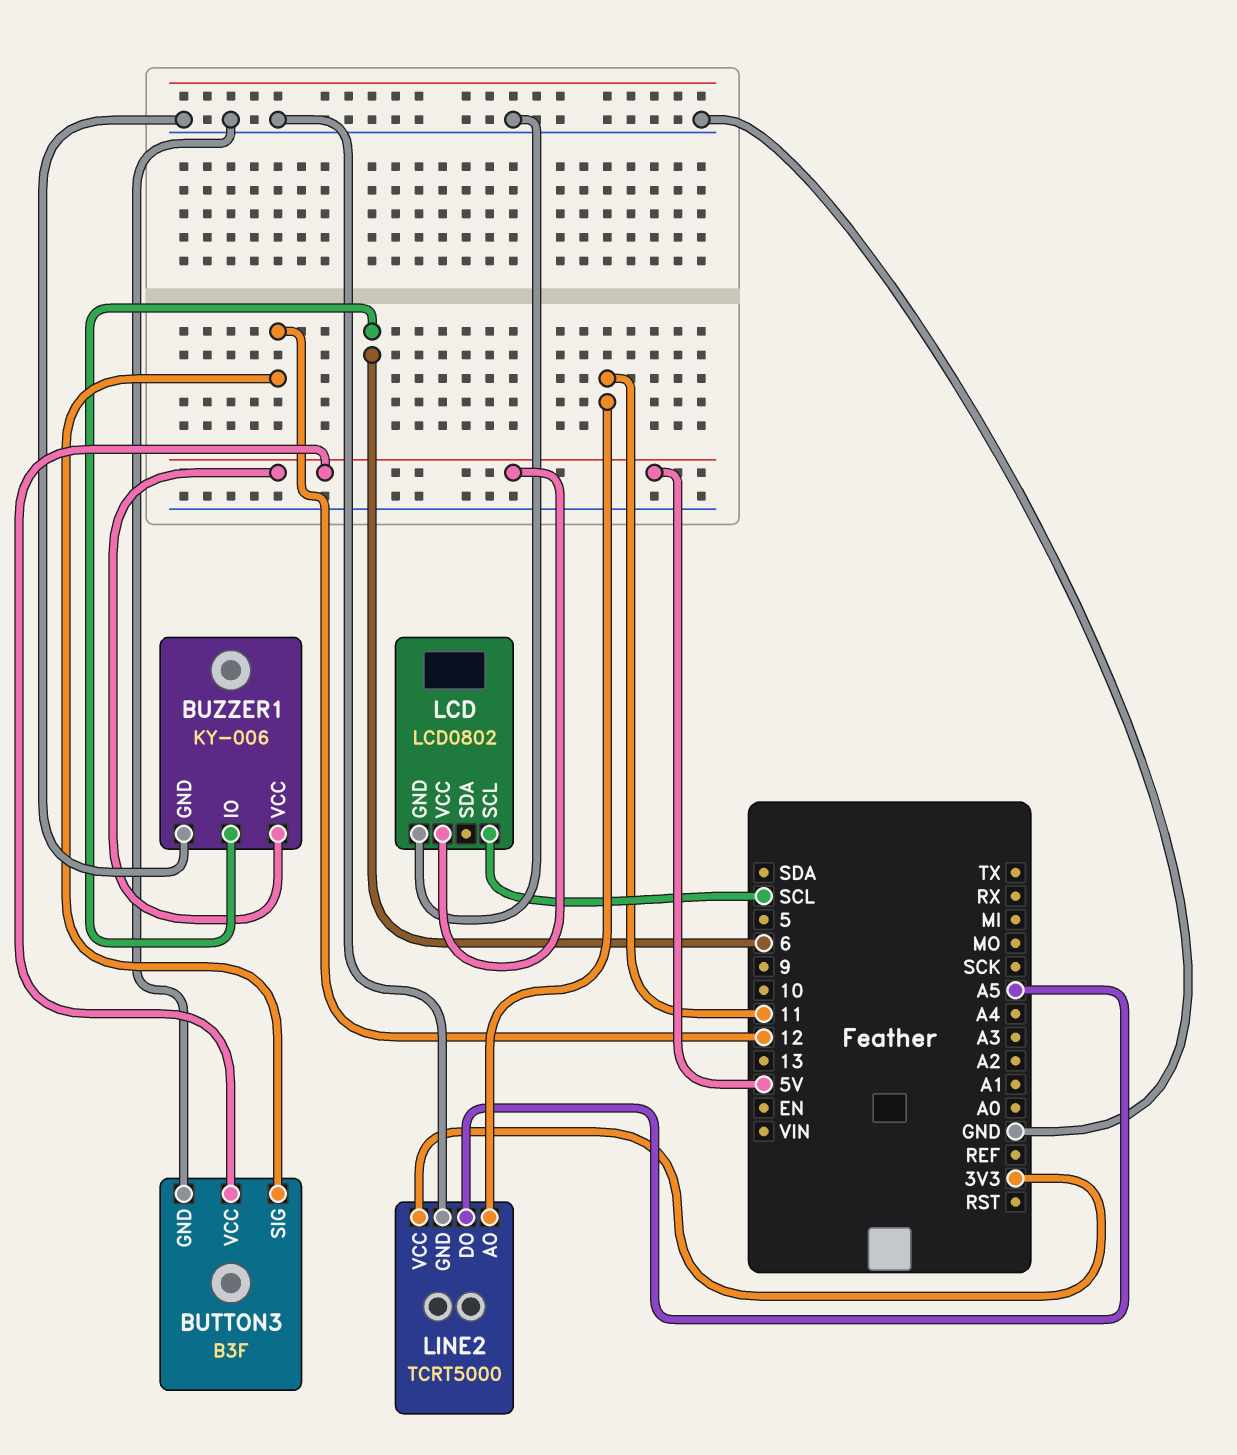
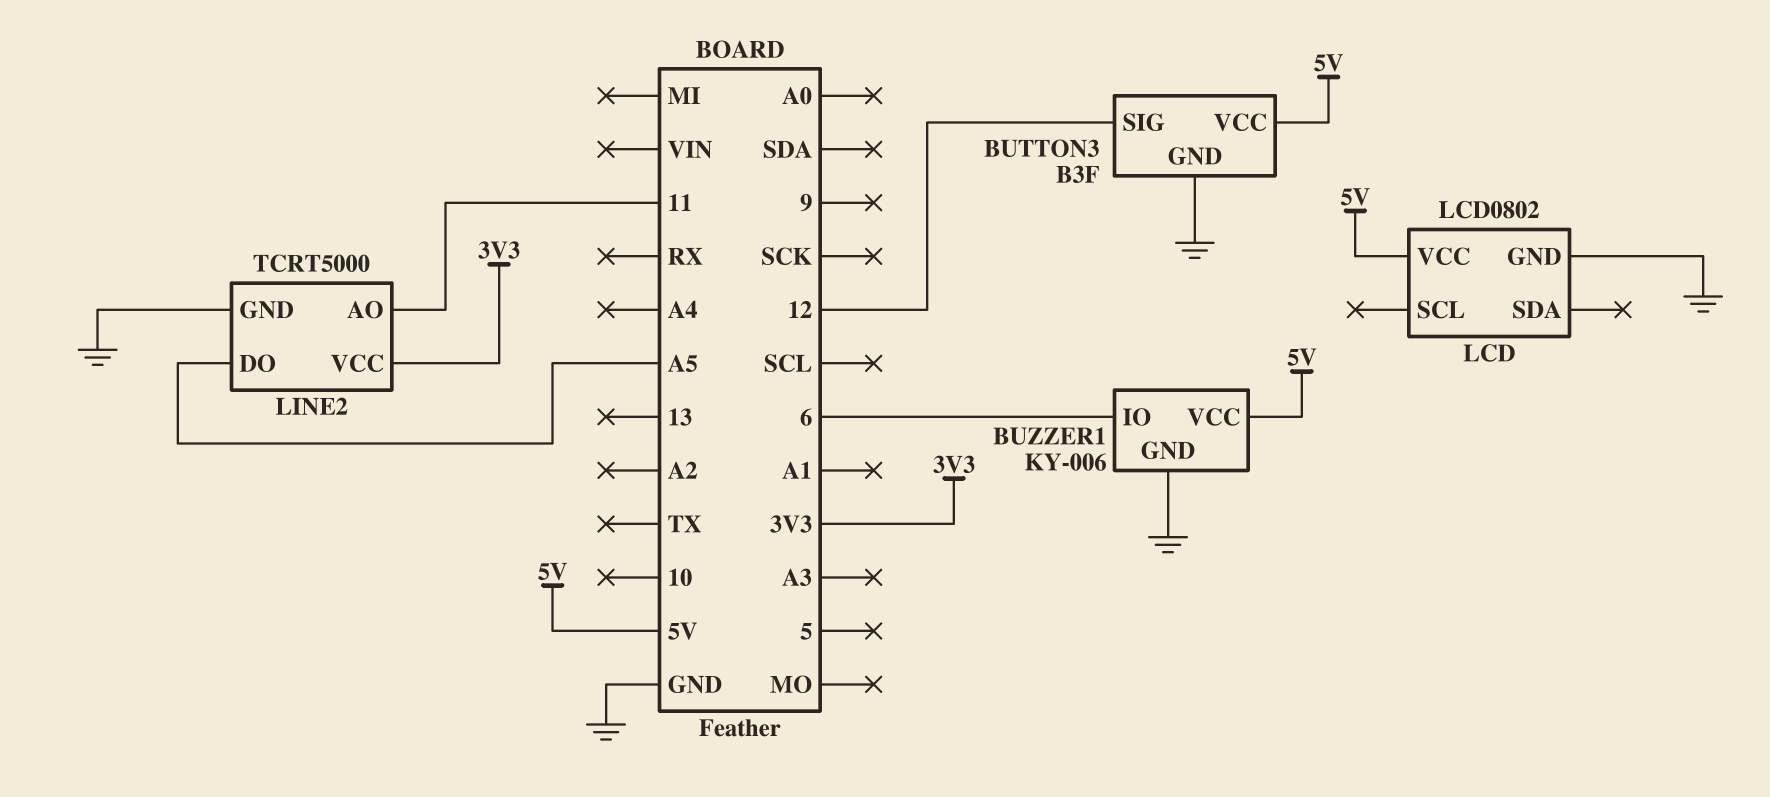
LCD pin SCL: SCL -> none

